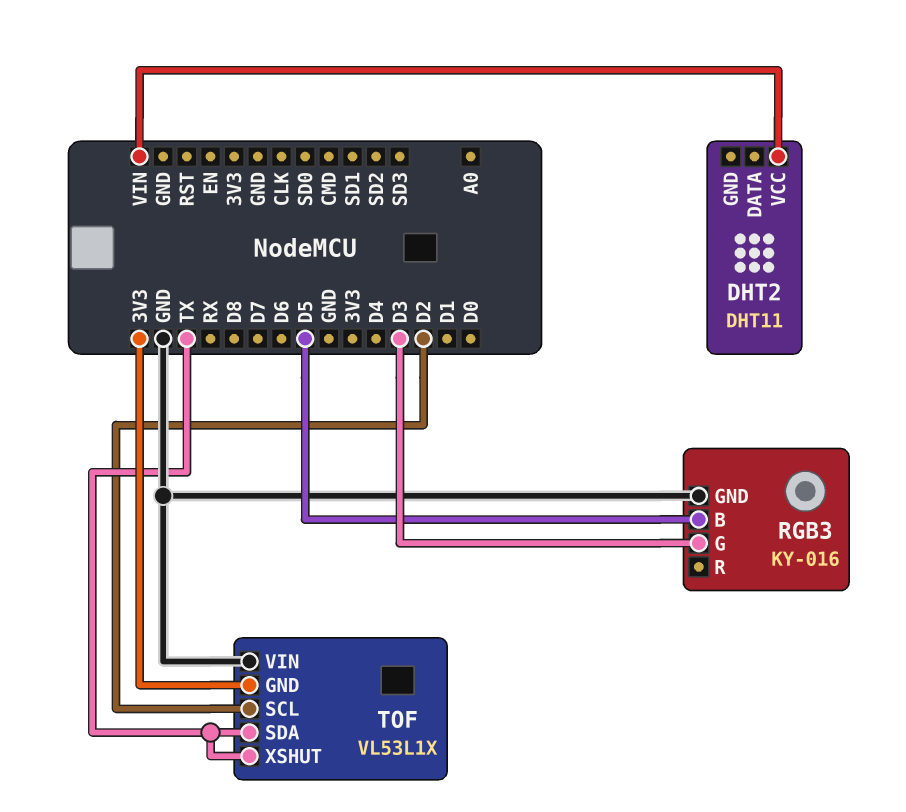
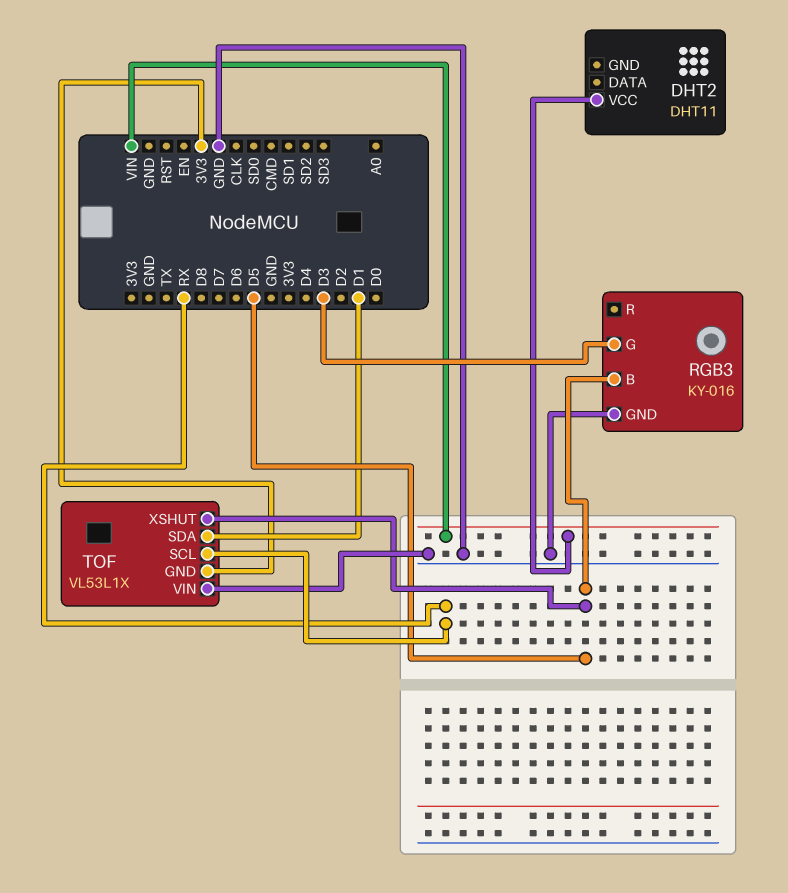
TOF pin SCL: D2 -> RX
TOF pin SDA: TX -> D1
TOF pin XSHUT: TX -> D5

